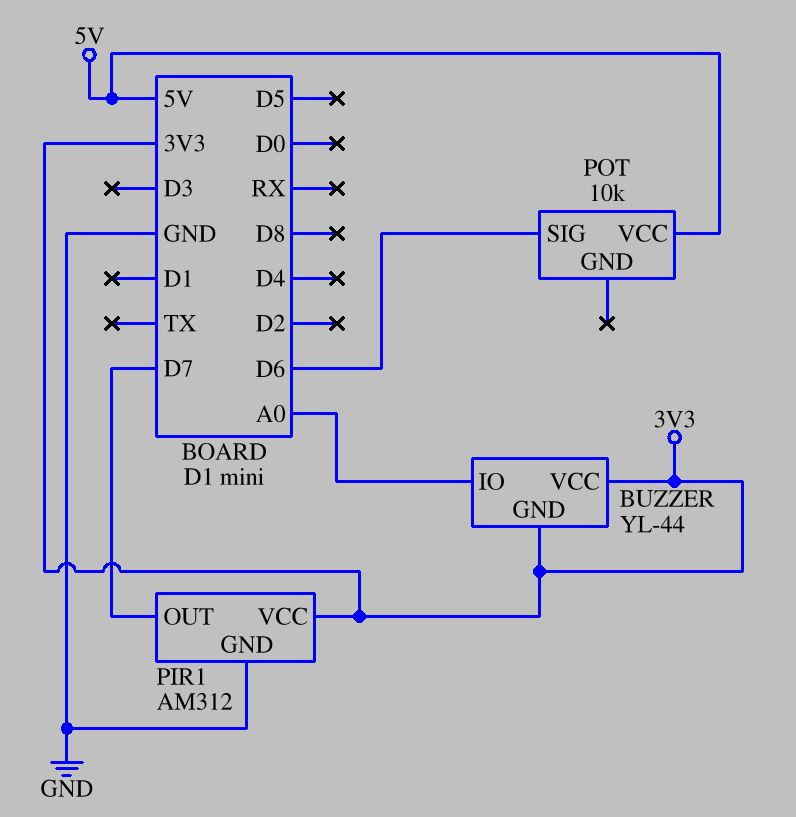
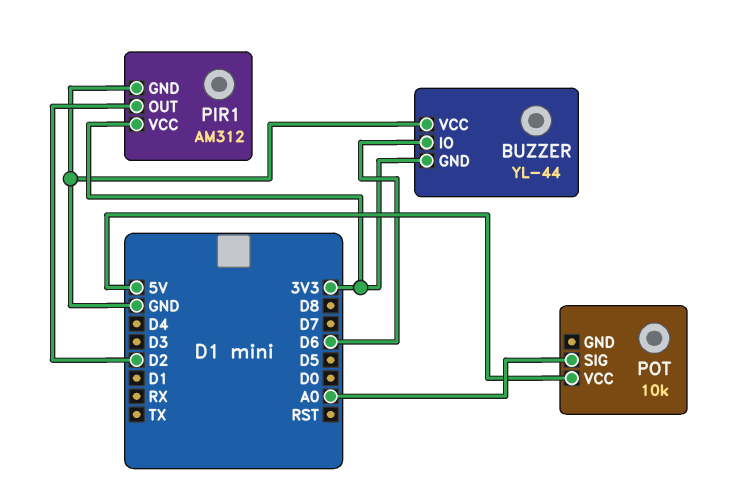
BUZZER pin IO: A0 -> D6
BUZZER pin VCC: 3V3 -> GND
PIR1 pin OUT: D7 -> D2
POT pin SIG: D6 -> A0

